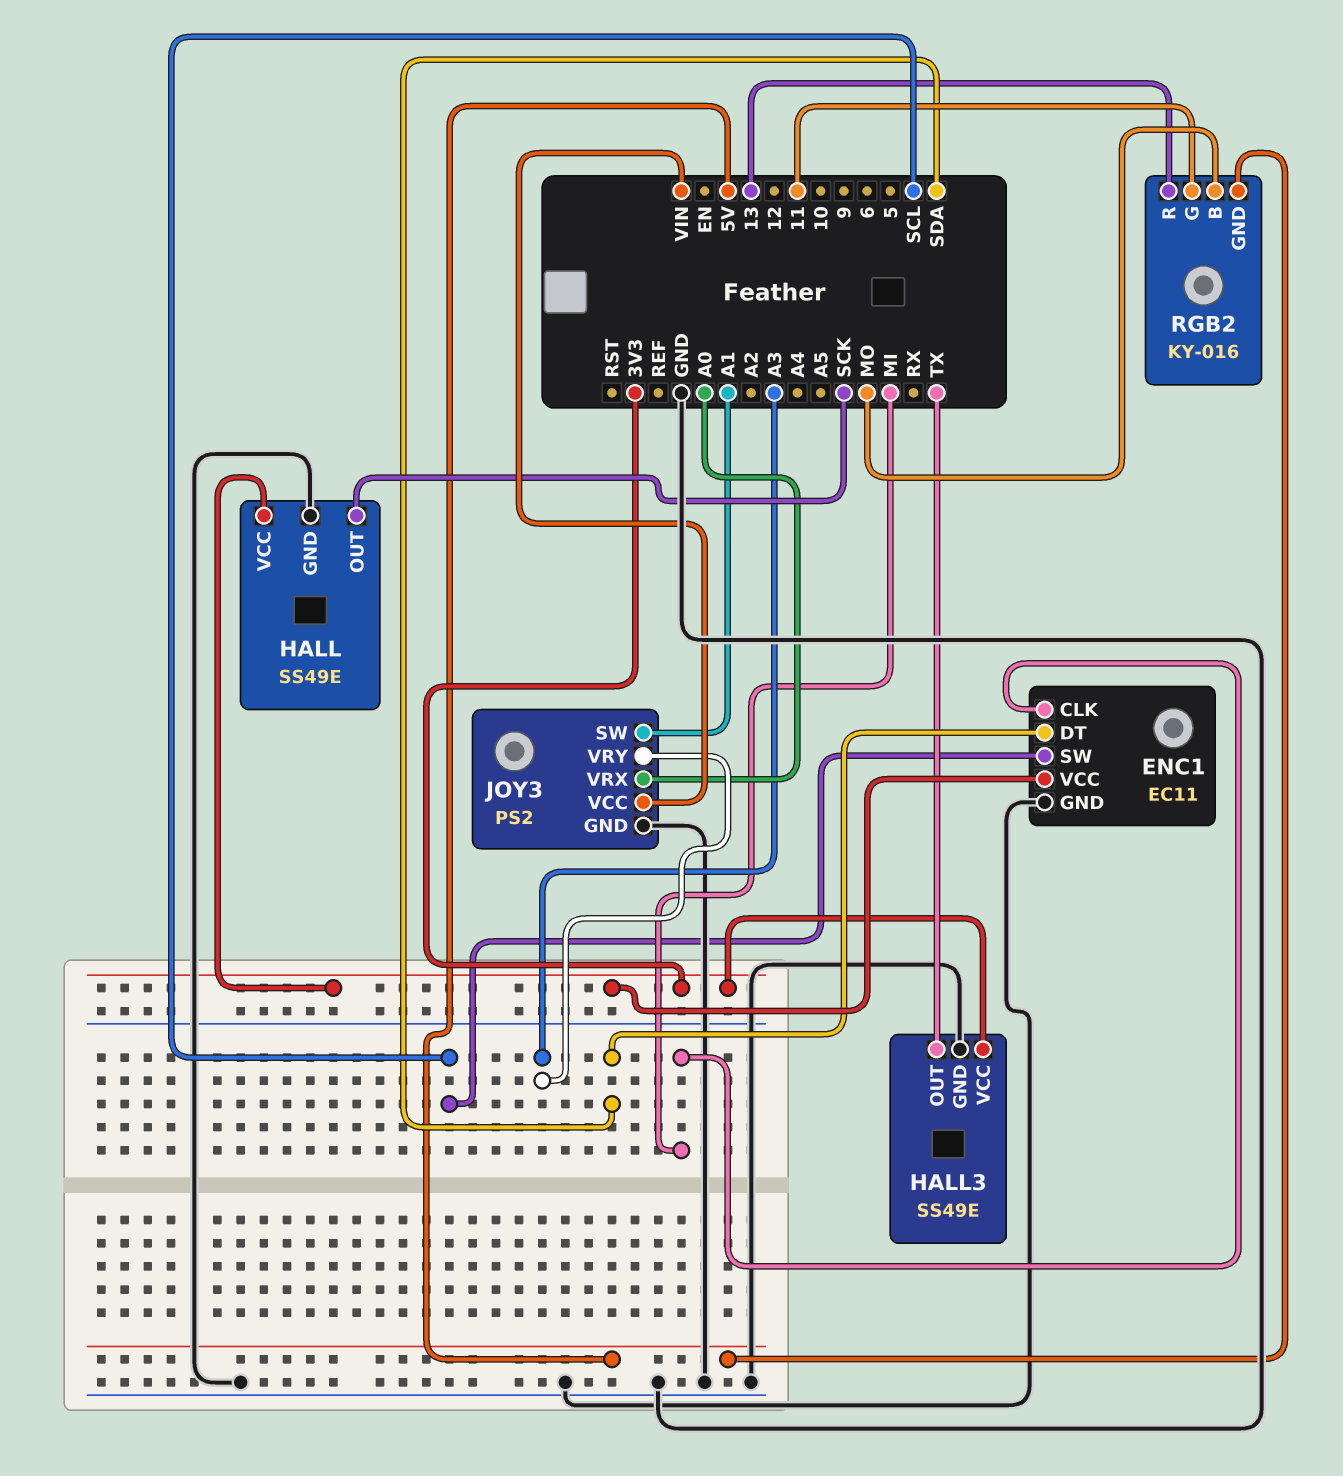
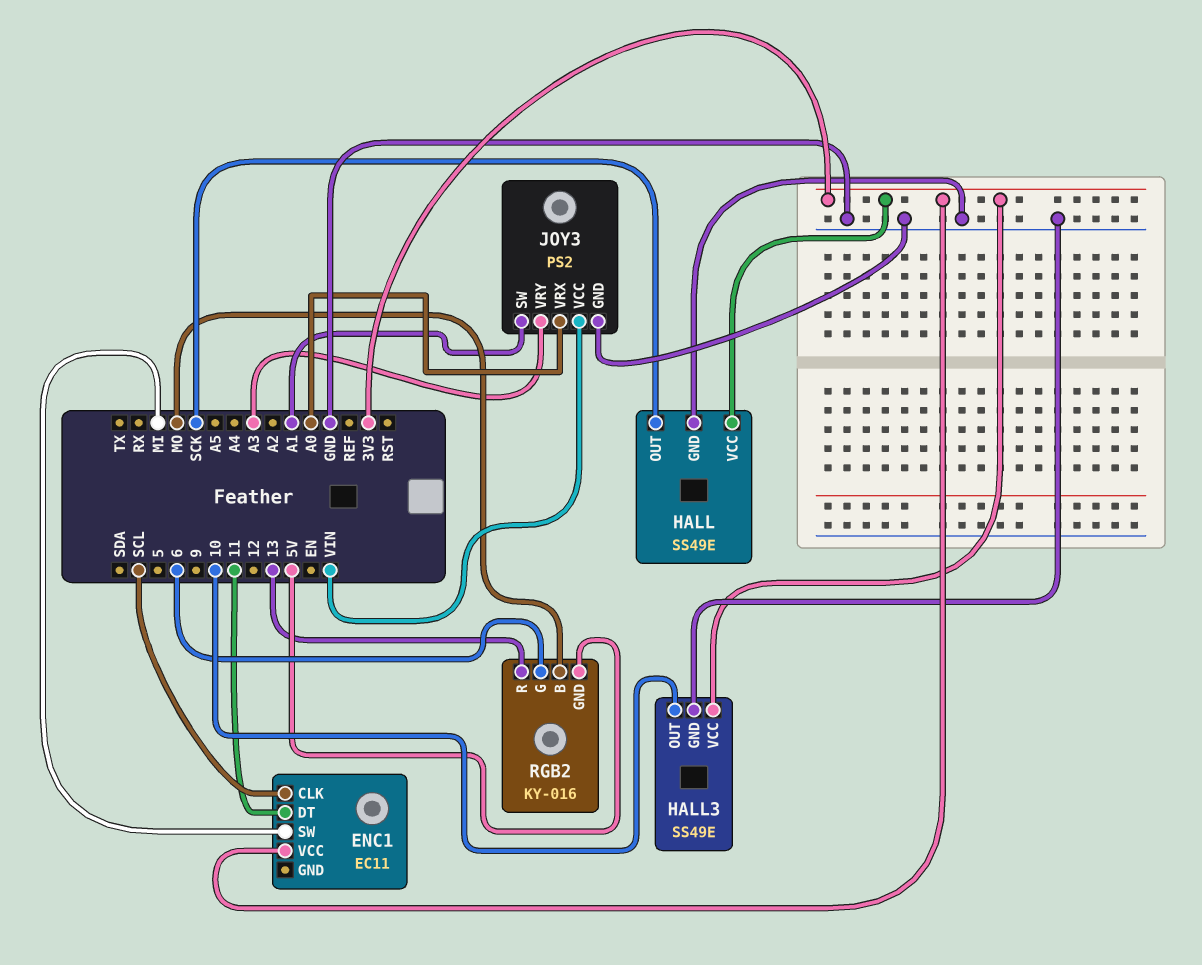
ENC1 pin CLK: MI -> SCL
ENC1 pin DT: SDA -> 11
ENC1 pin GND: GND -> none
ENC1 pin SW: SCL -> MI
HALL3 pin OUT: TX -> 10
RGB2 pin G: 11 -> 6

